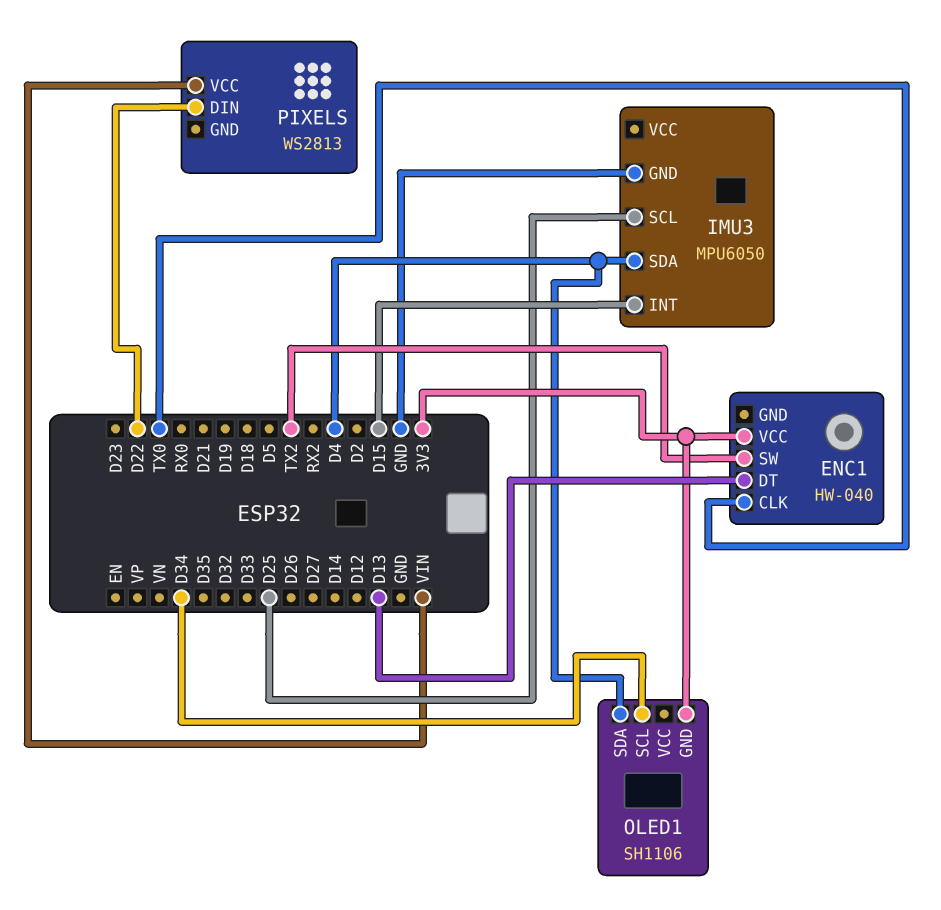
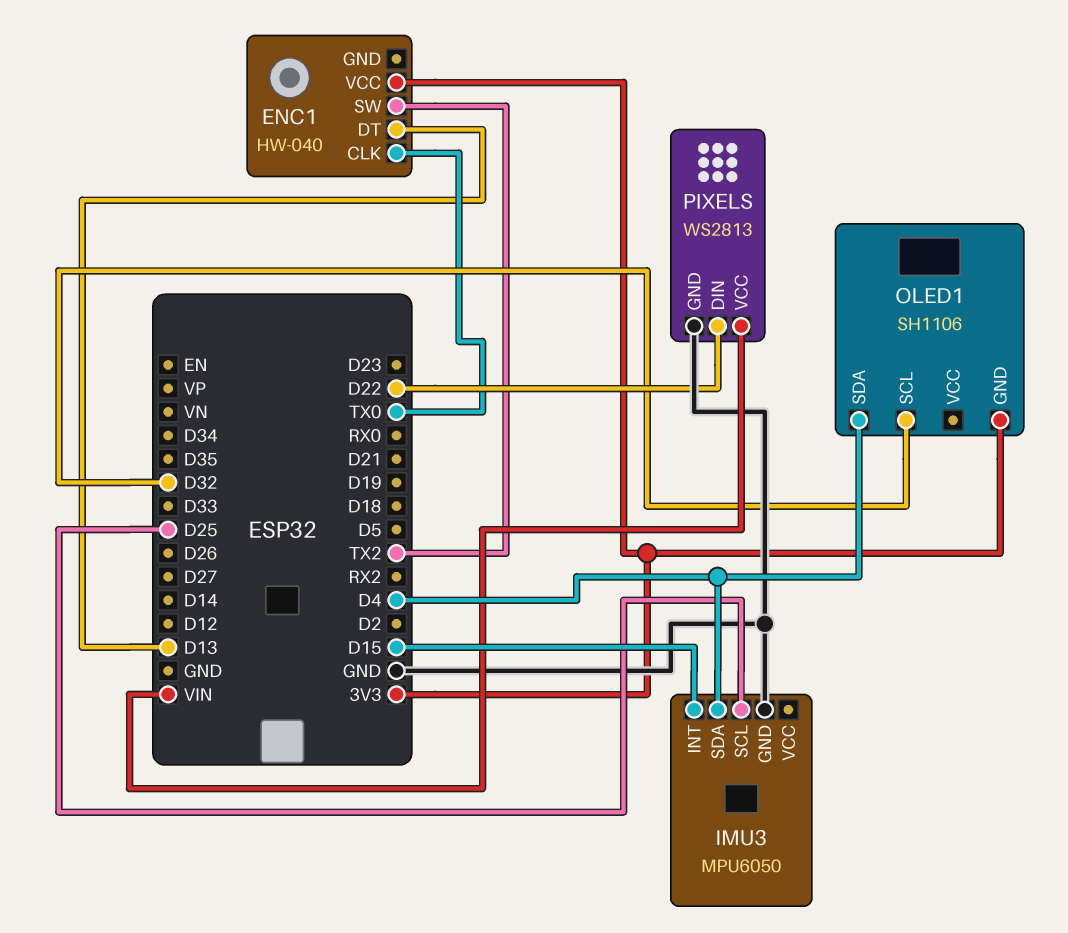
OLED1 pin SCL: D34 -> D32
PIXELS pin GND: none -> GND

